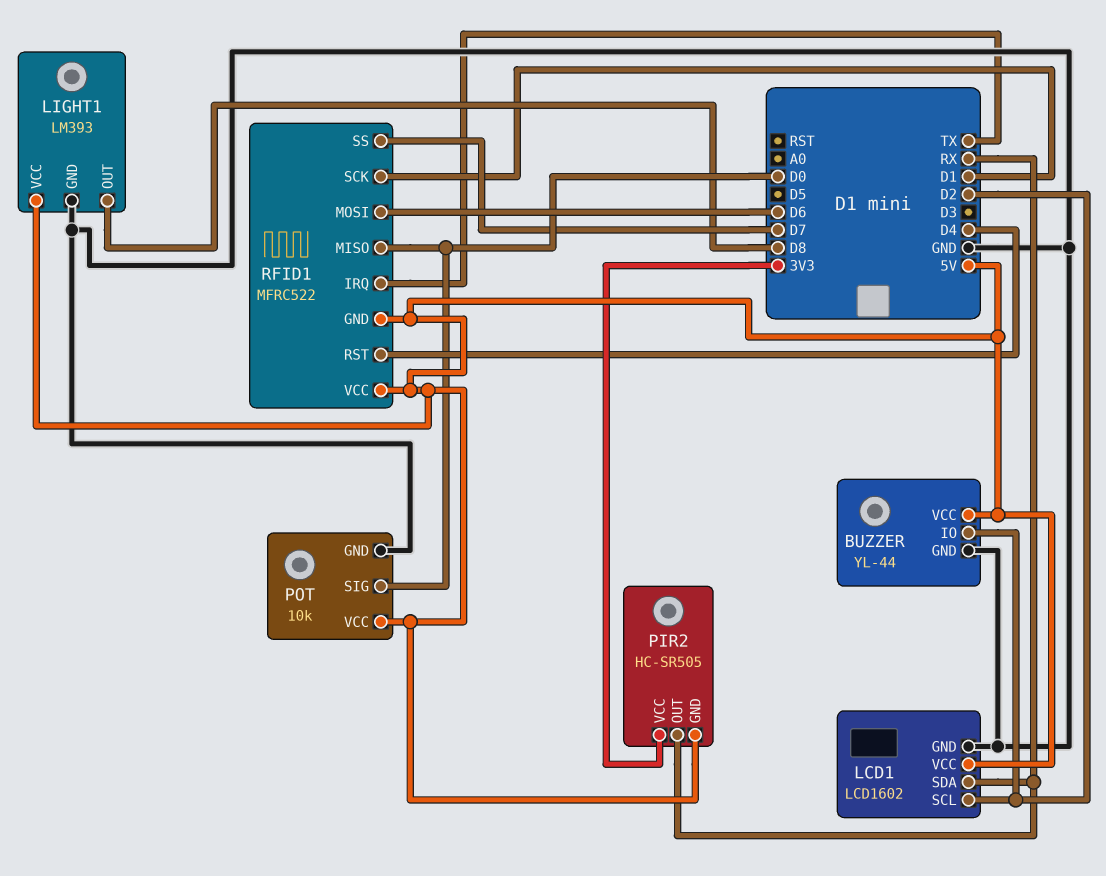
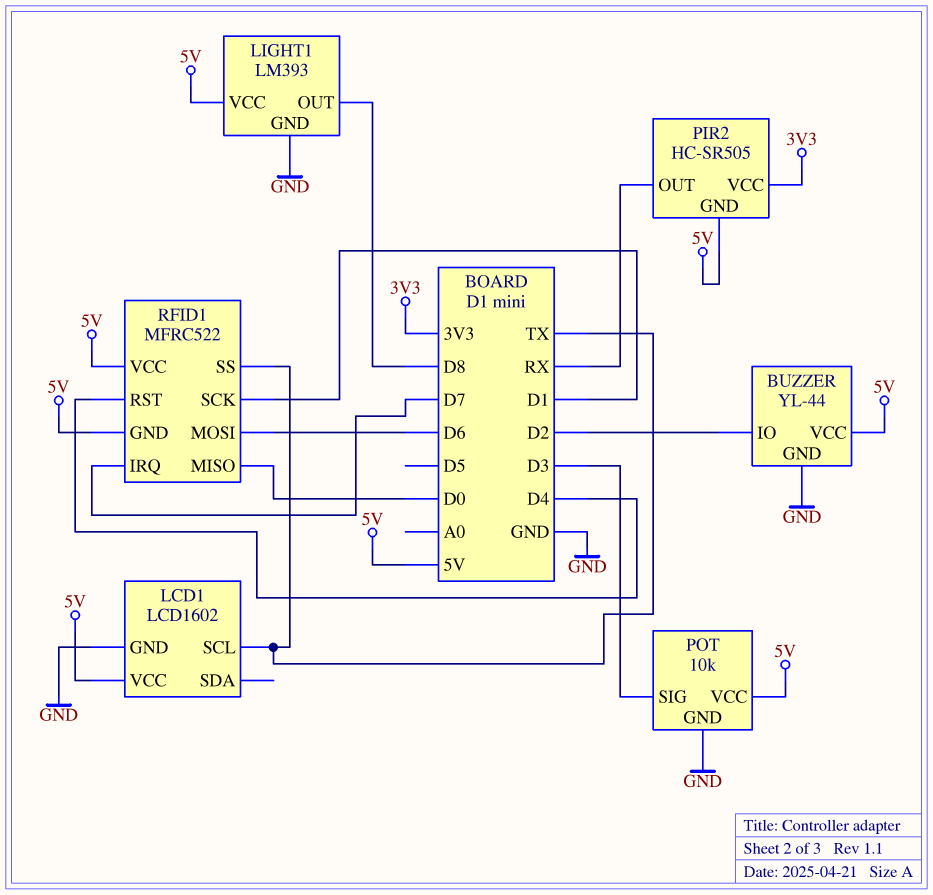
LCD1 pin SCL: D2 -> TX
LCD1 pin SDA: RX -> none
POT pin SIG: D0 -> D3
RFID1 pin IRQ: TX -> D7
RFID1 pin SS: D7 -> TX

